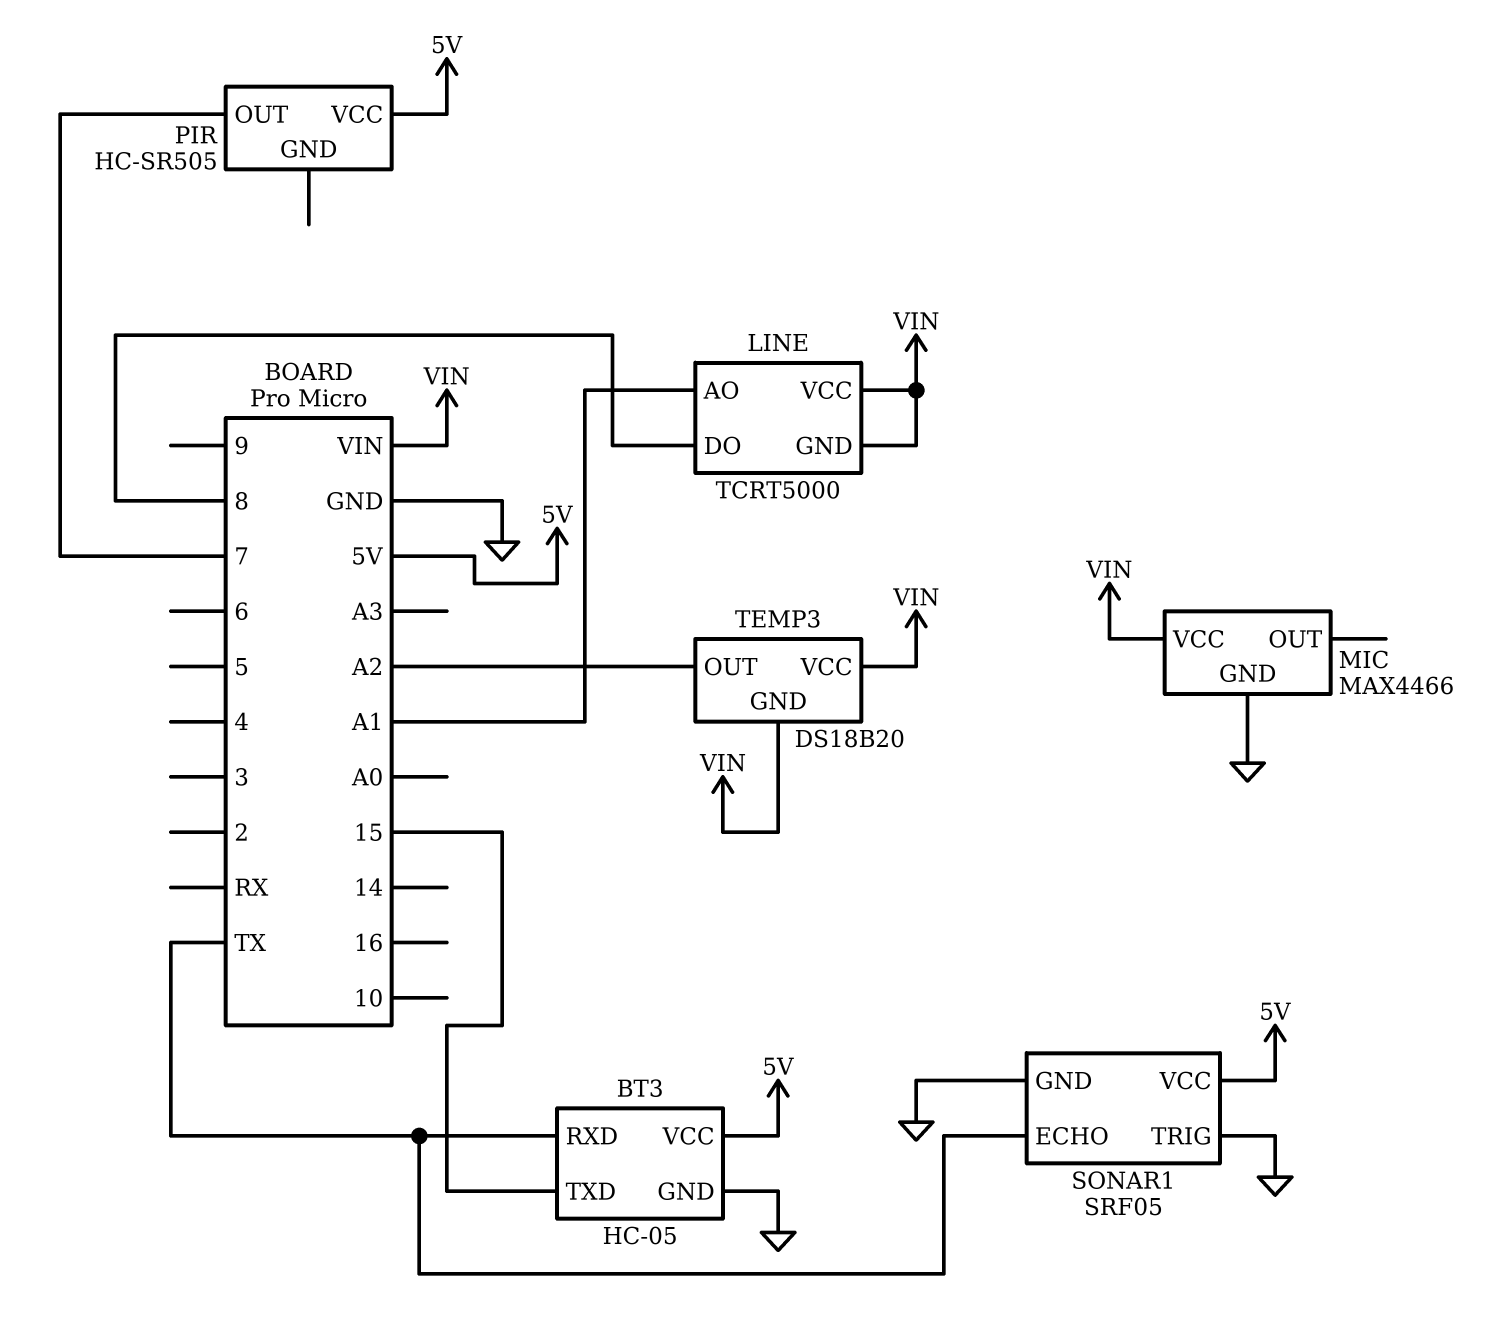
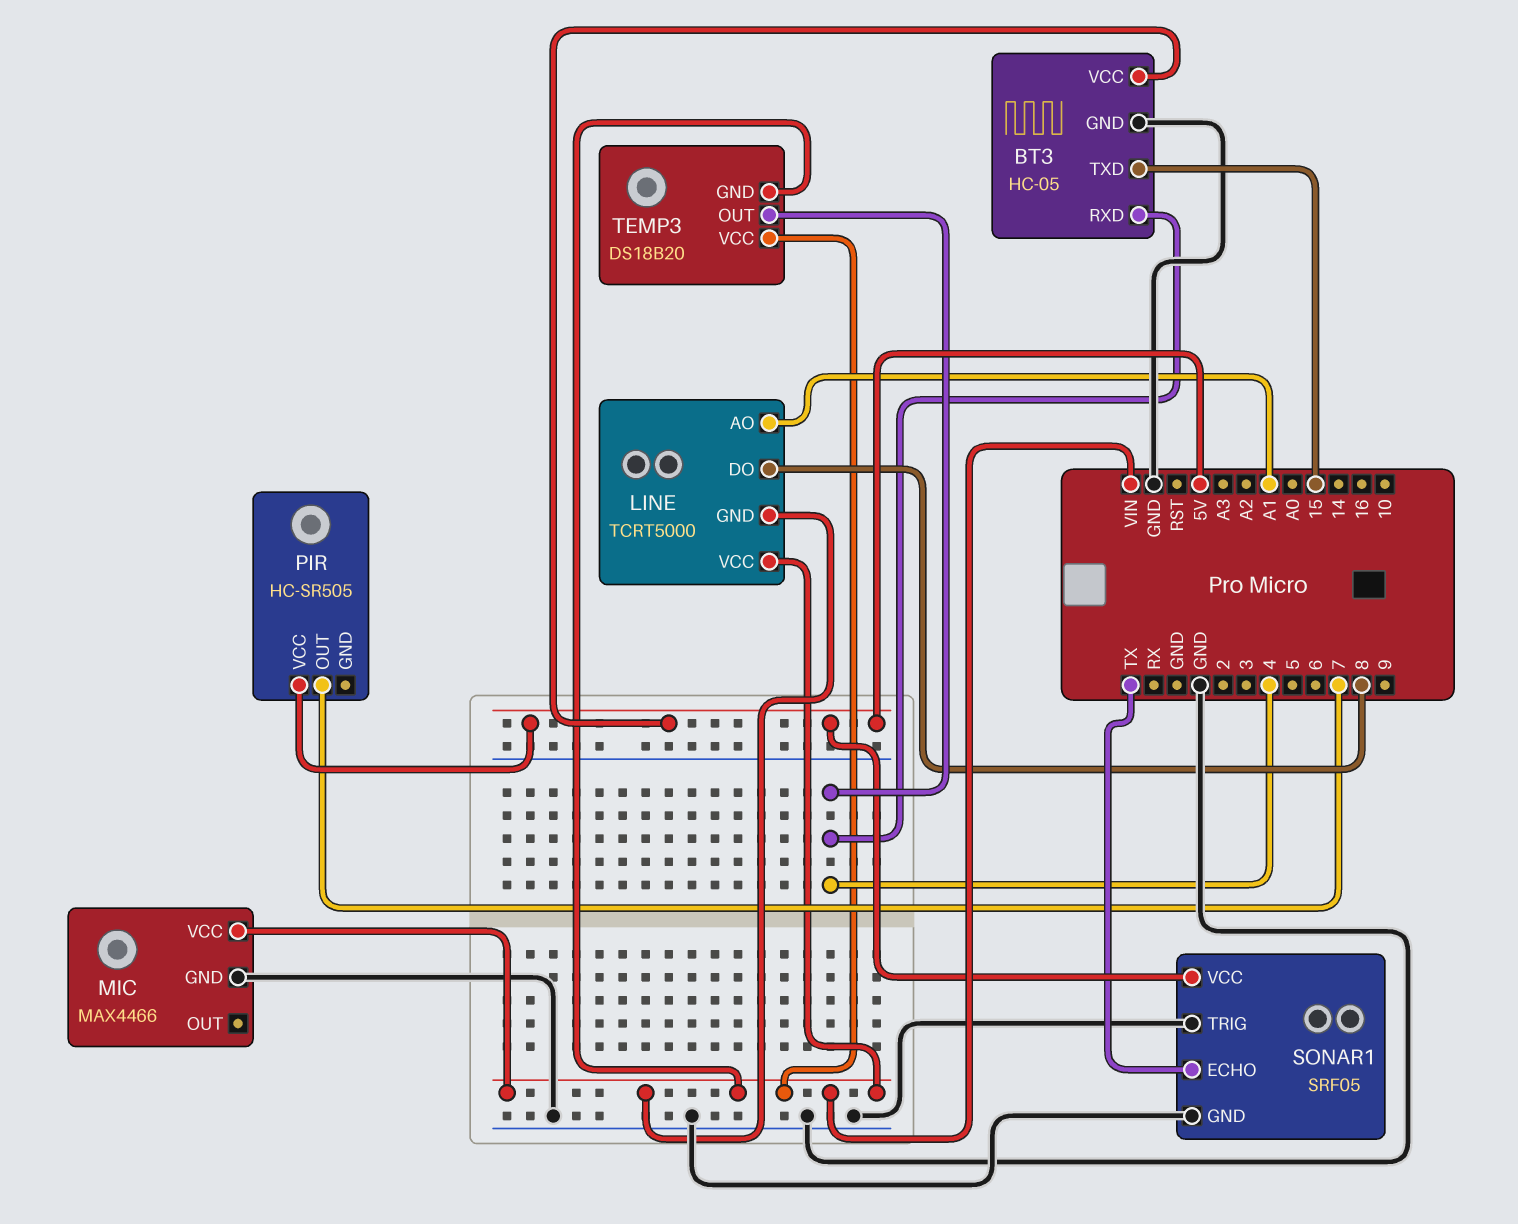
BT3 pin RXD: TX -> 4
TEMP3 pin OUT: A2 -> 4

